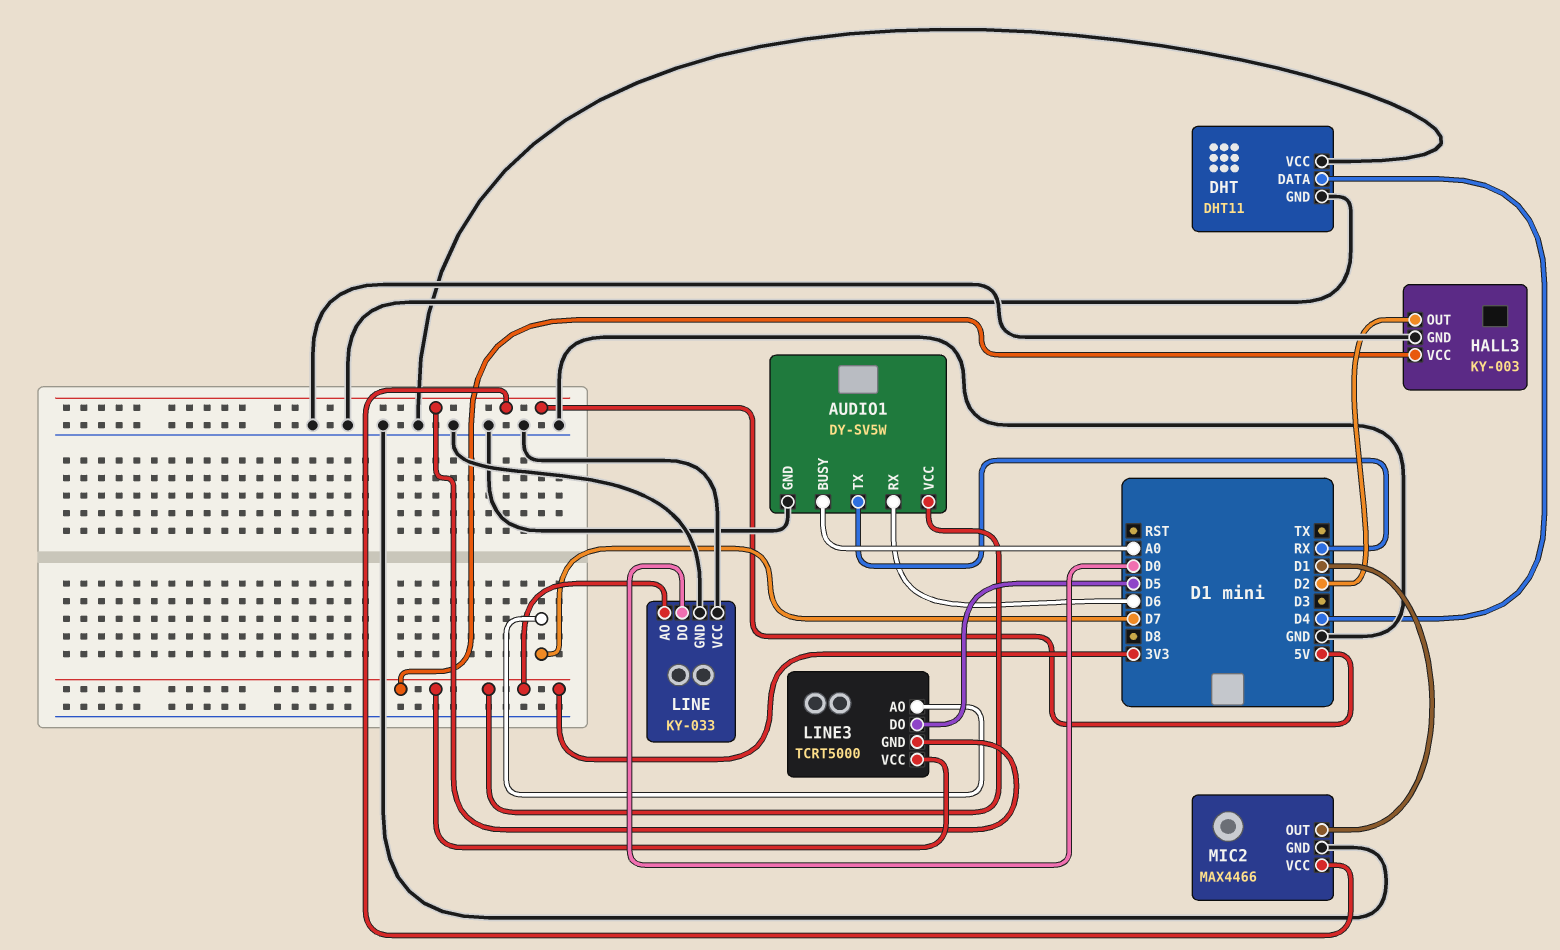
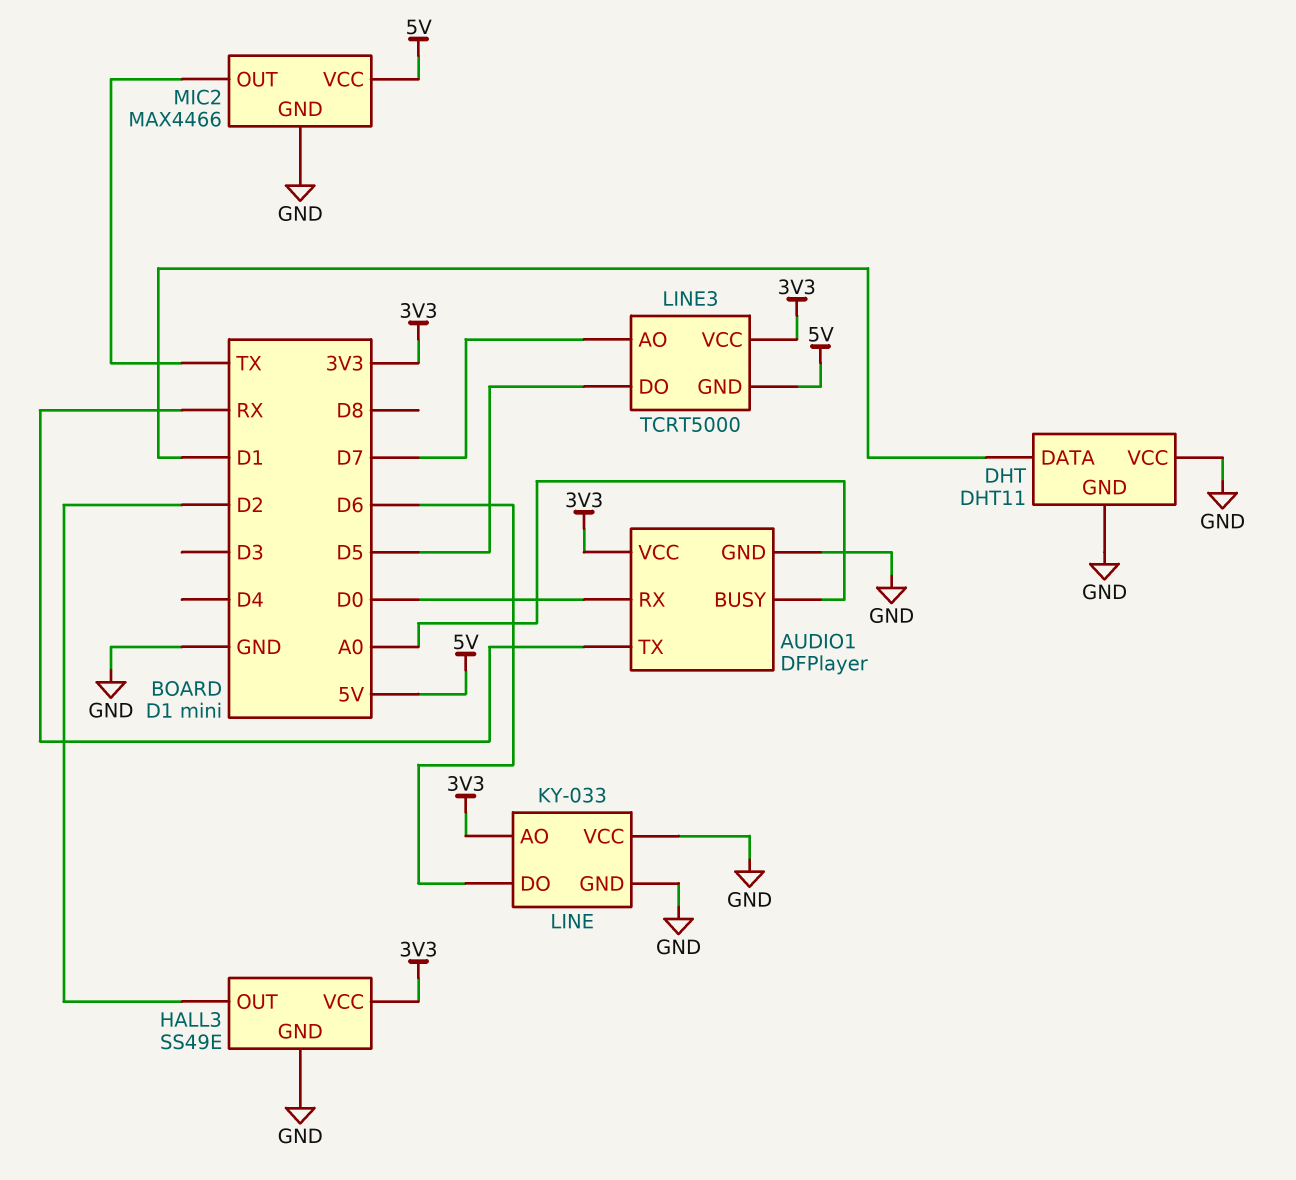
AUDIO1: DY-SV5W -> DFPlayer
AUDIO1 pin RX: D6 -> D0
DHT pin DATA: D4 -> D1
HALL3: KY-003 -> SS49E
LINE pin DO: D0 -> D6
MIC2 pin OUT: D1 -> TX

